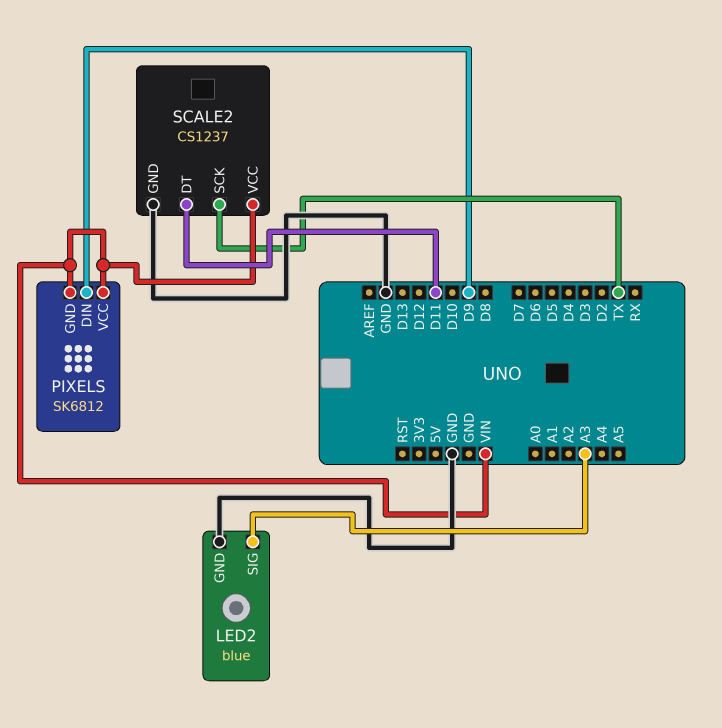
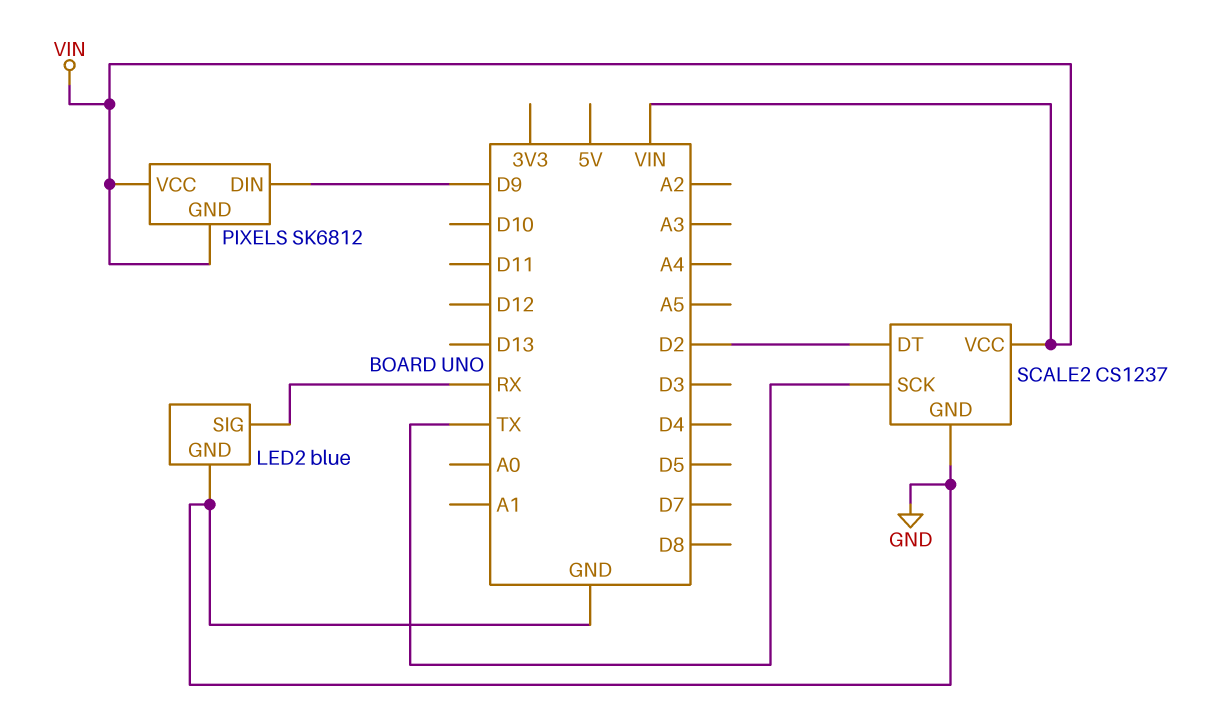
LED2 pin SIG: A3 -> RX
SCALE2 pin DT: D11 -> D2

